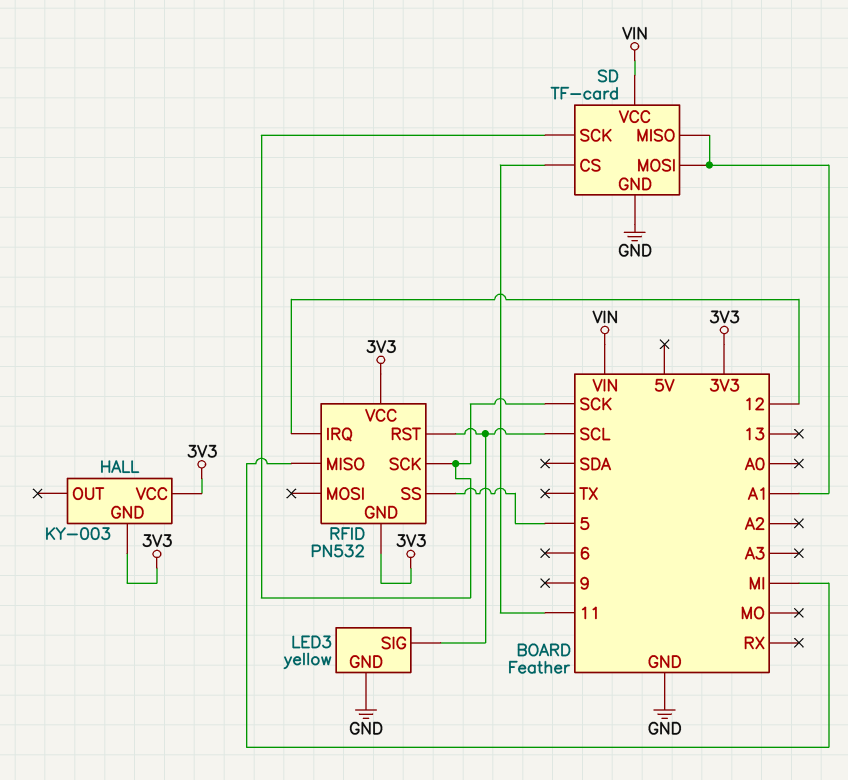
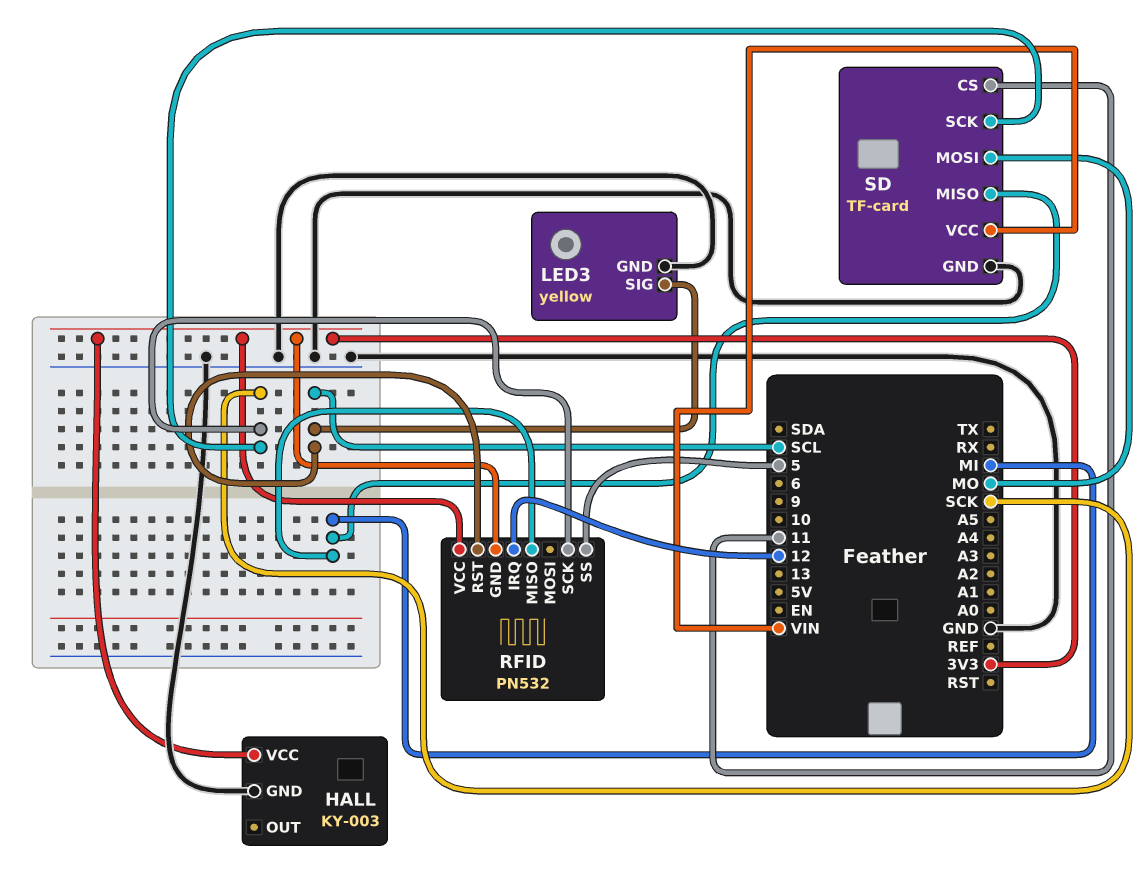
HALL pin GND: 3V3 -> GND
SD pin MISO: A1 -> MI
SD pin MOSI: A1 -> MO

